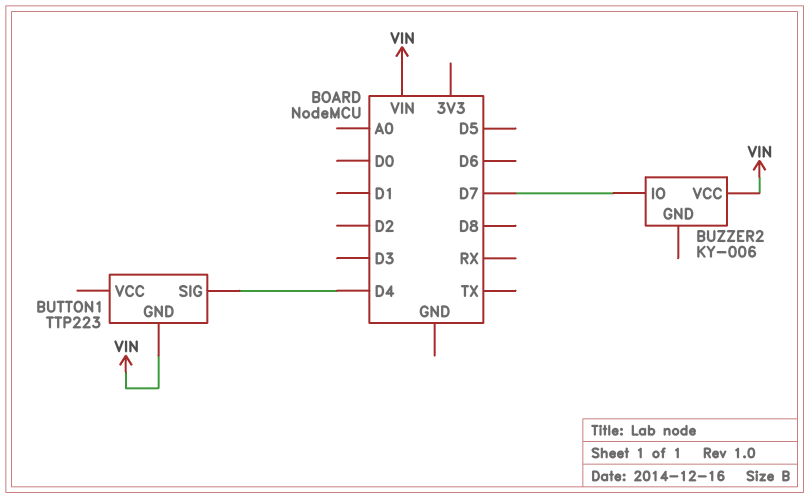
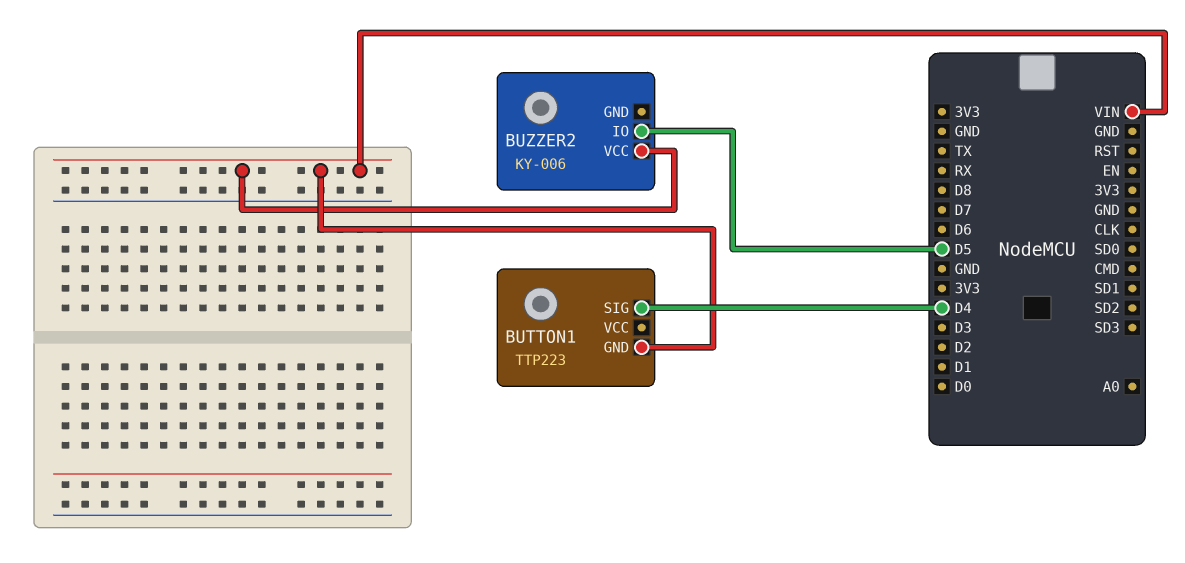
BUZZER2 pin IO: D7 -> D5

